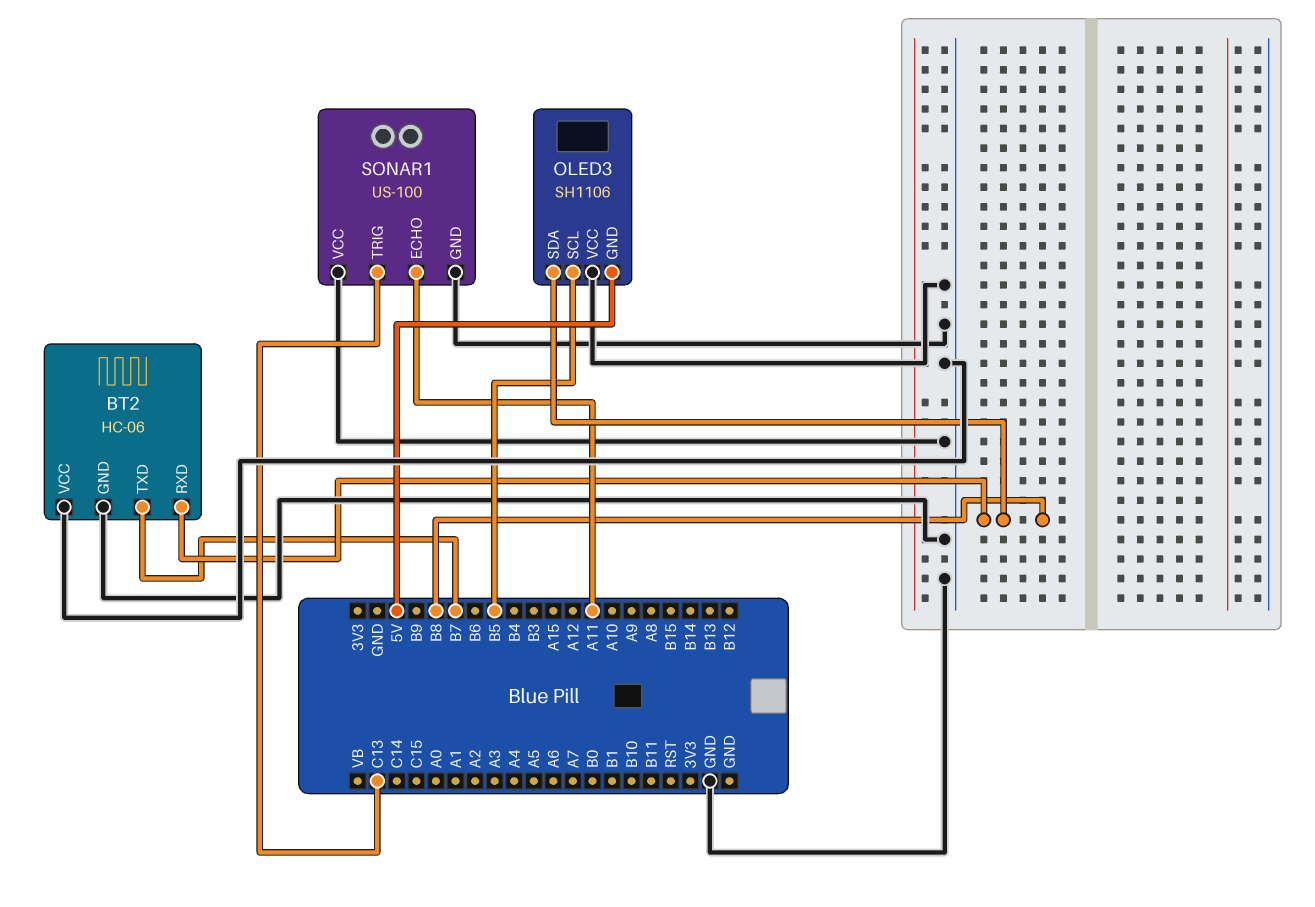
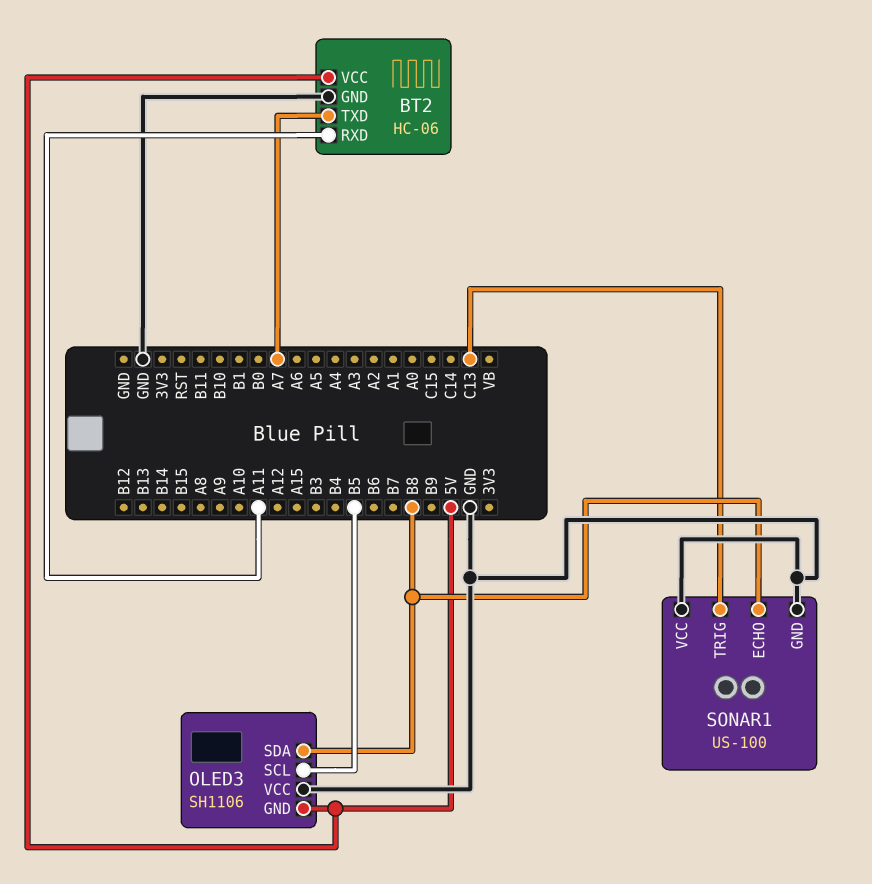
BT2 pin RXD: B8 -> A11
BT2 pin TXD: B7 -> A7
BT2 pin VCC: GND -> 5V
SONAR1 pin ECHO: A11 -> B8

